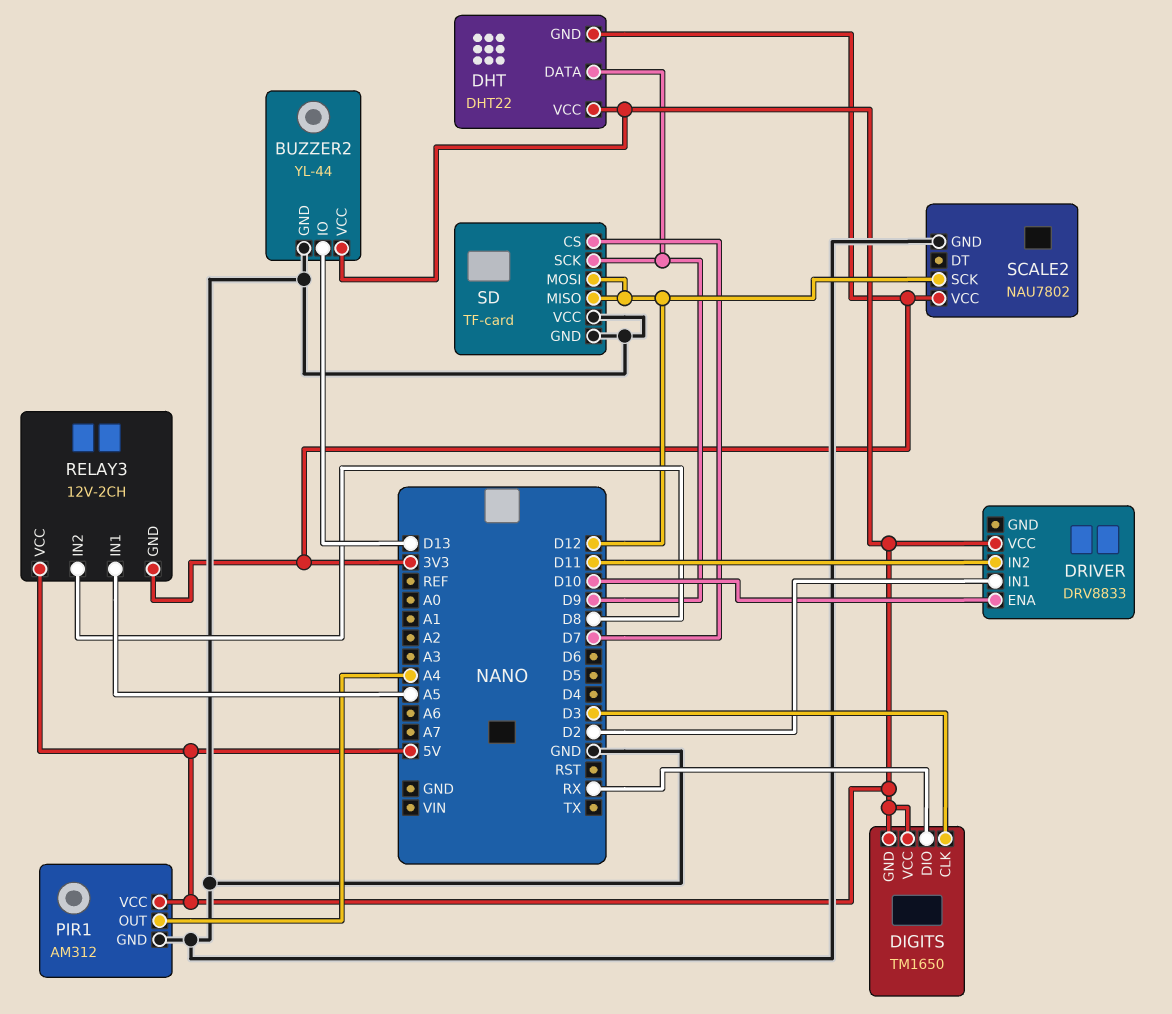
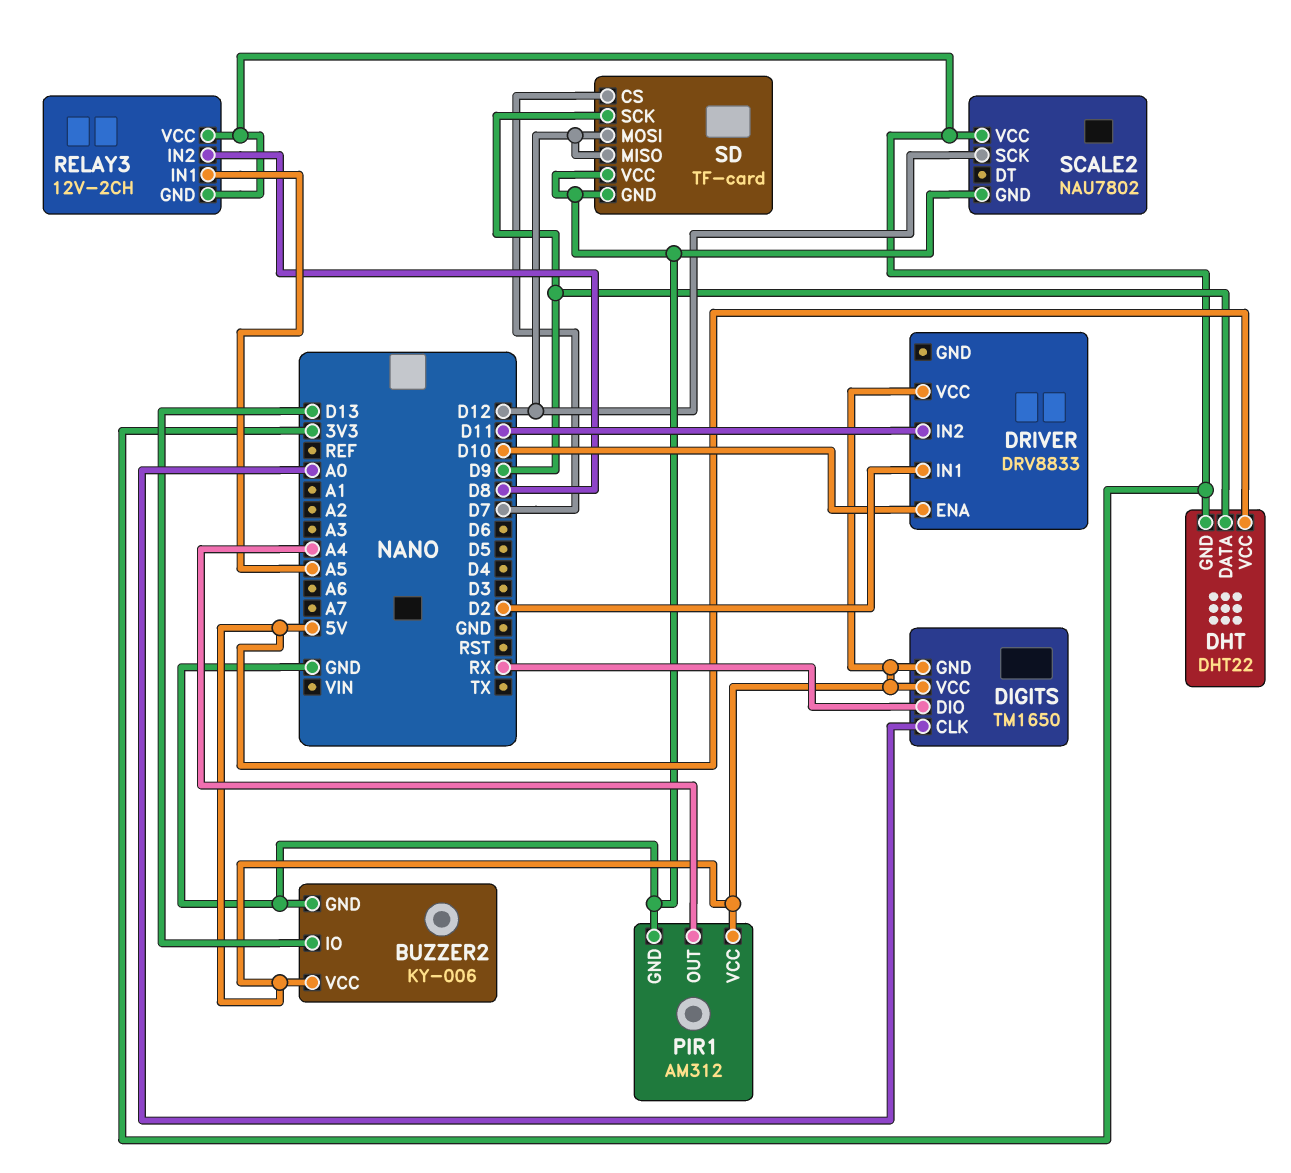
BUZZER2: YL-44 -> KY-006
DIGITS pin CLK: D3 -> A0
RELAY3 pin VCC: 5V -> 3V3

